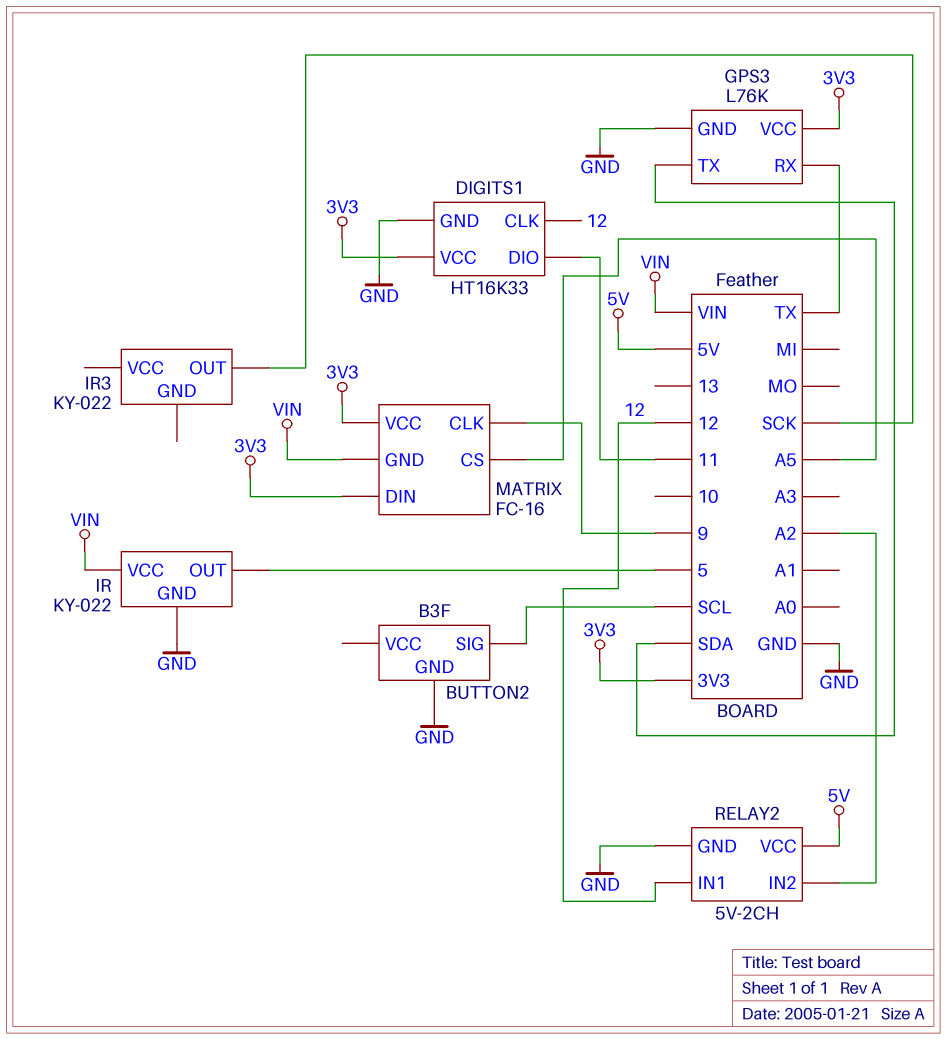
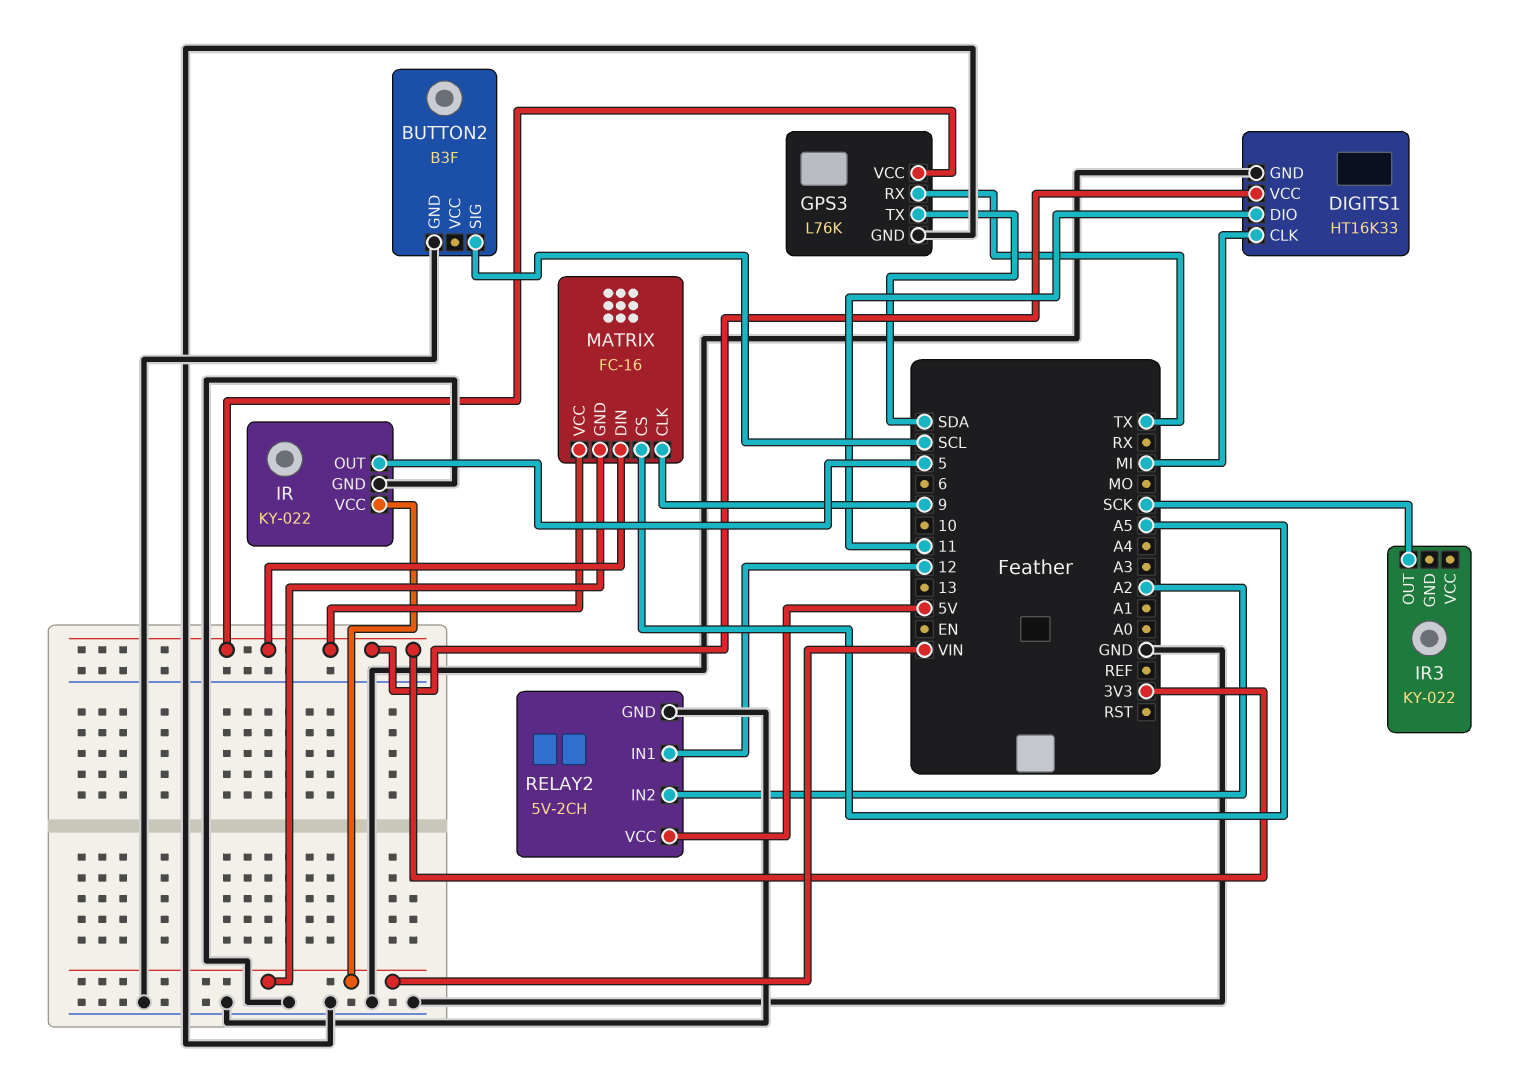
DIGITS1 pin CLK: 12 -> MI

